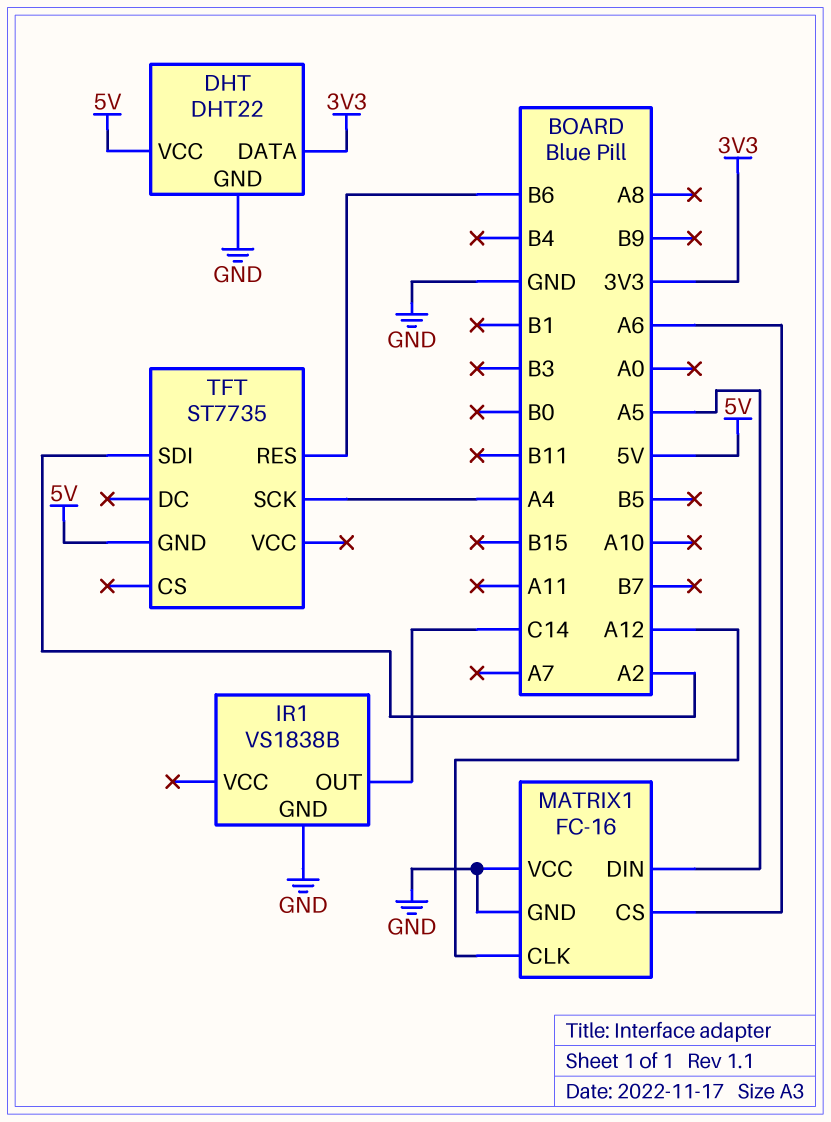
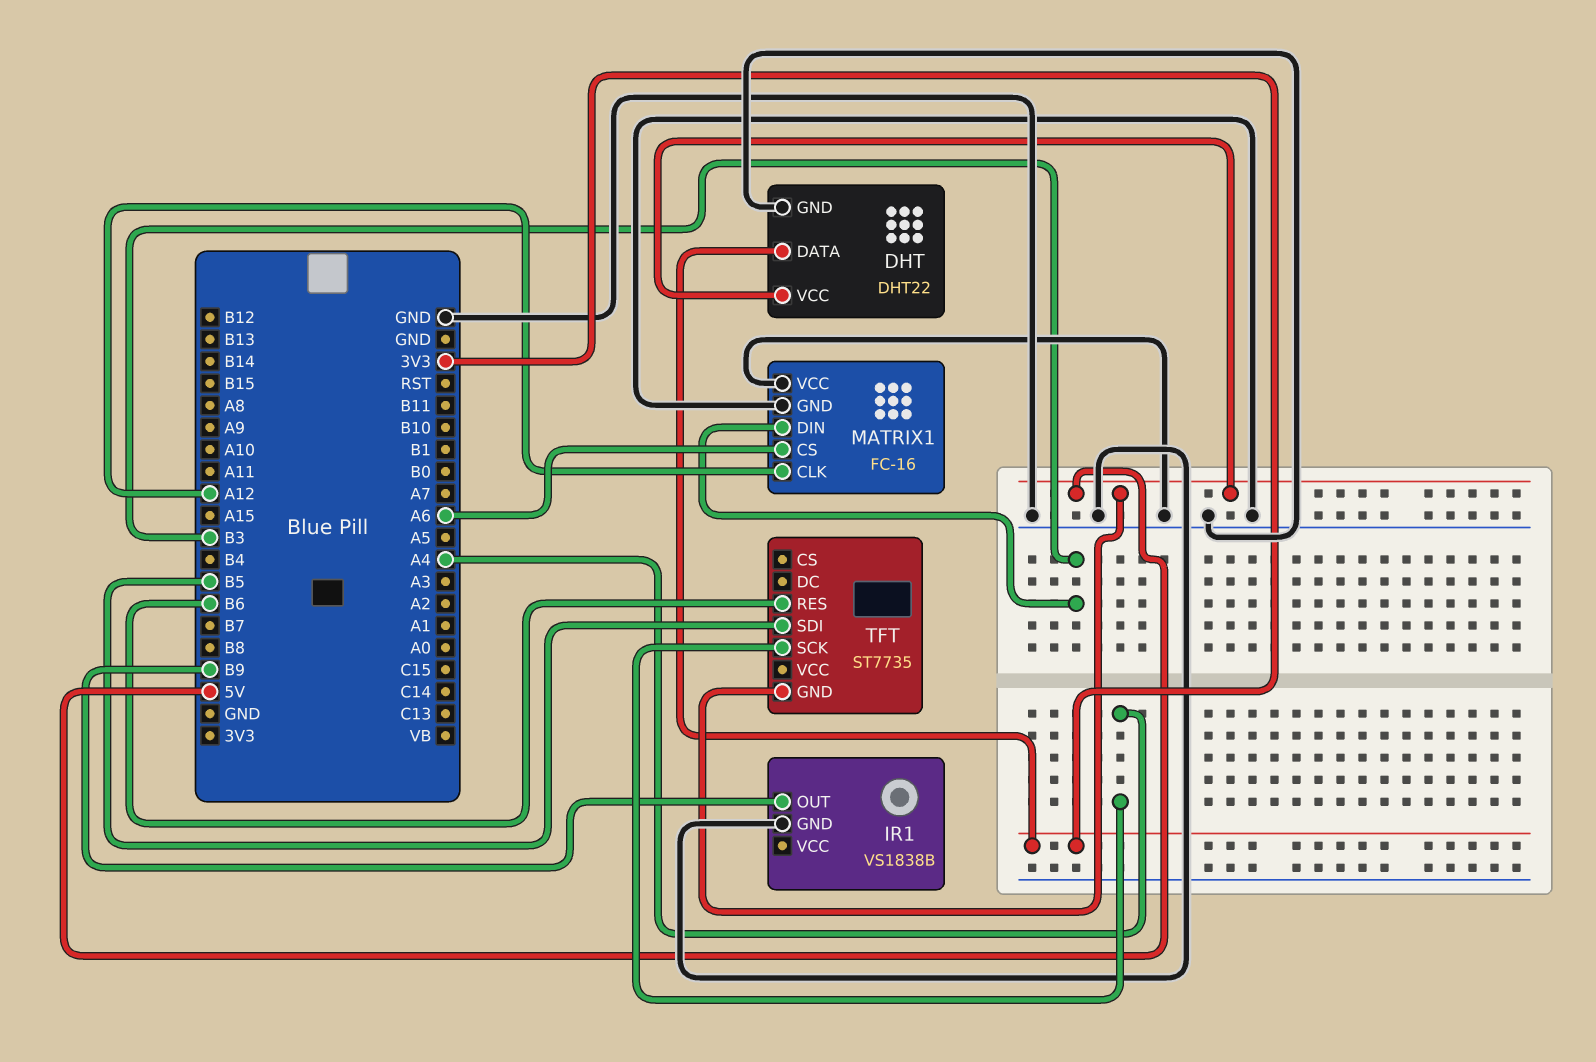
IR1 pin OUT: C14 -> B9
MATRIX1 pin DIN: A5 -> B3
TFT pin SDI: A2 -> B5

